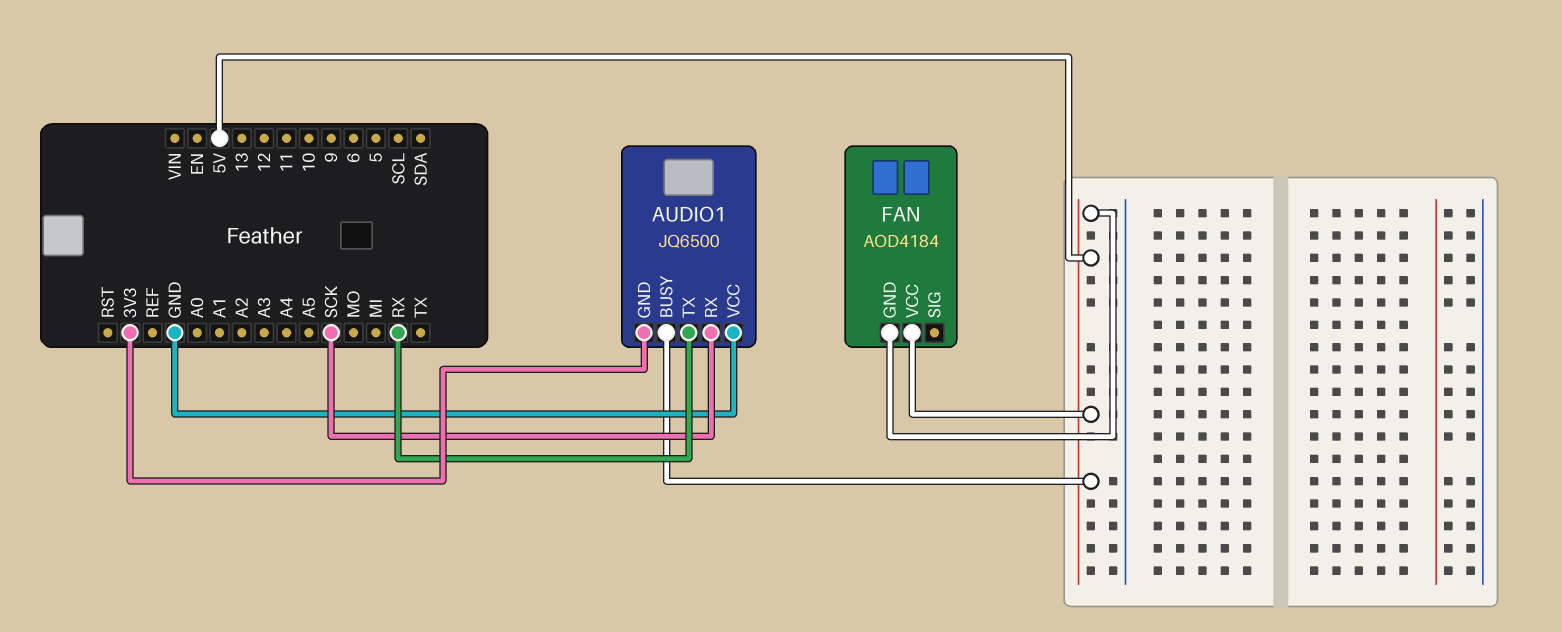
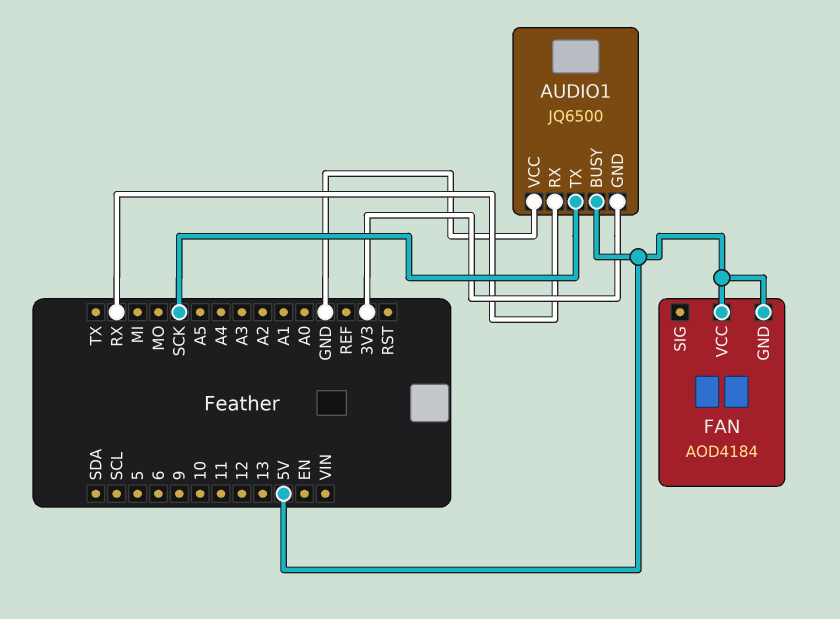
AUDIO1 pin RX: SCK -> RX
AUDIO1 pin TX: RX -> SCK

